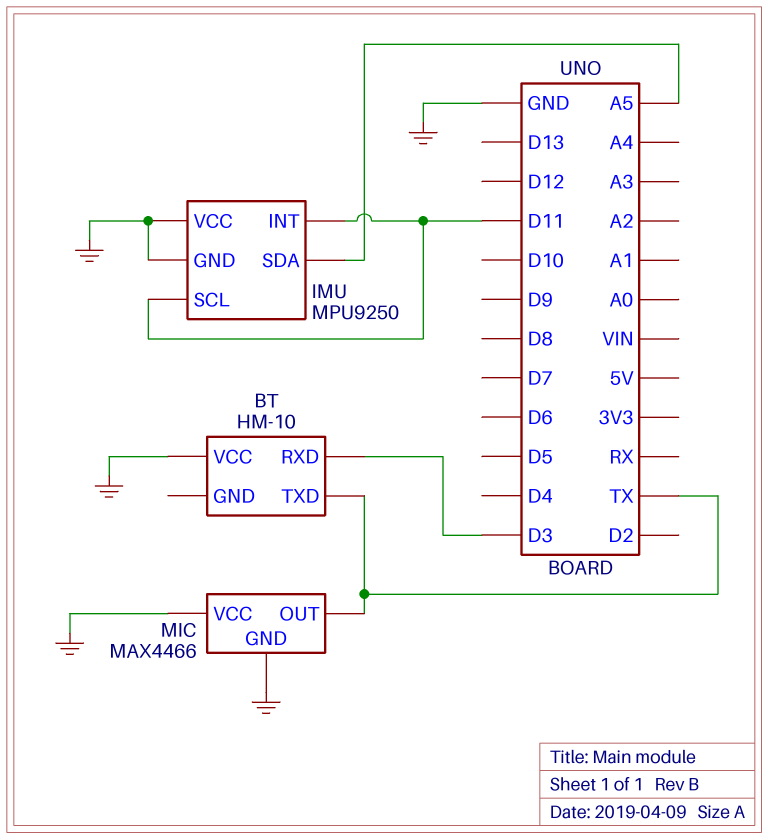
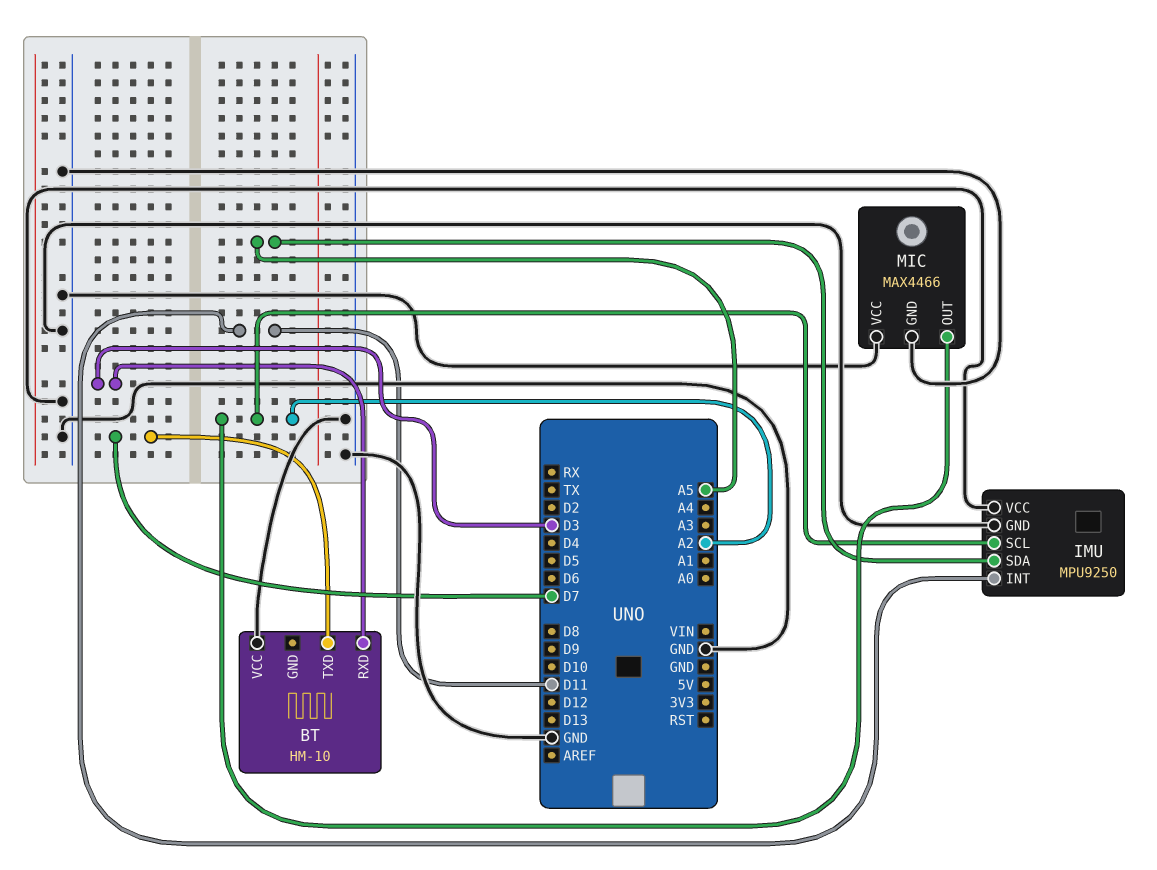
BT pin TXD: TX -> D7
IMU pin SCL: D11 -> A2
MIC pin OUT: TX -> A2

